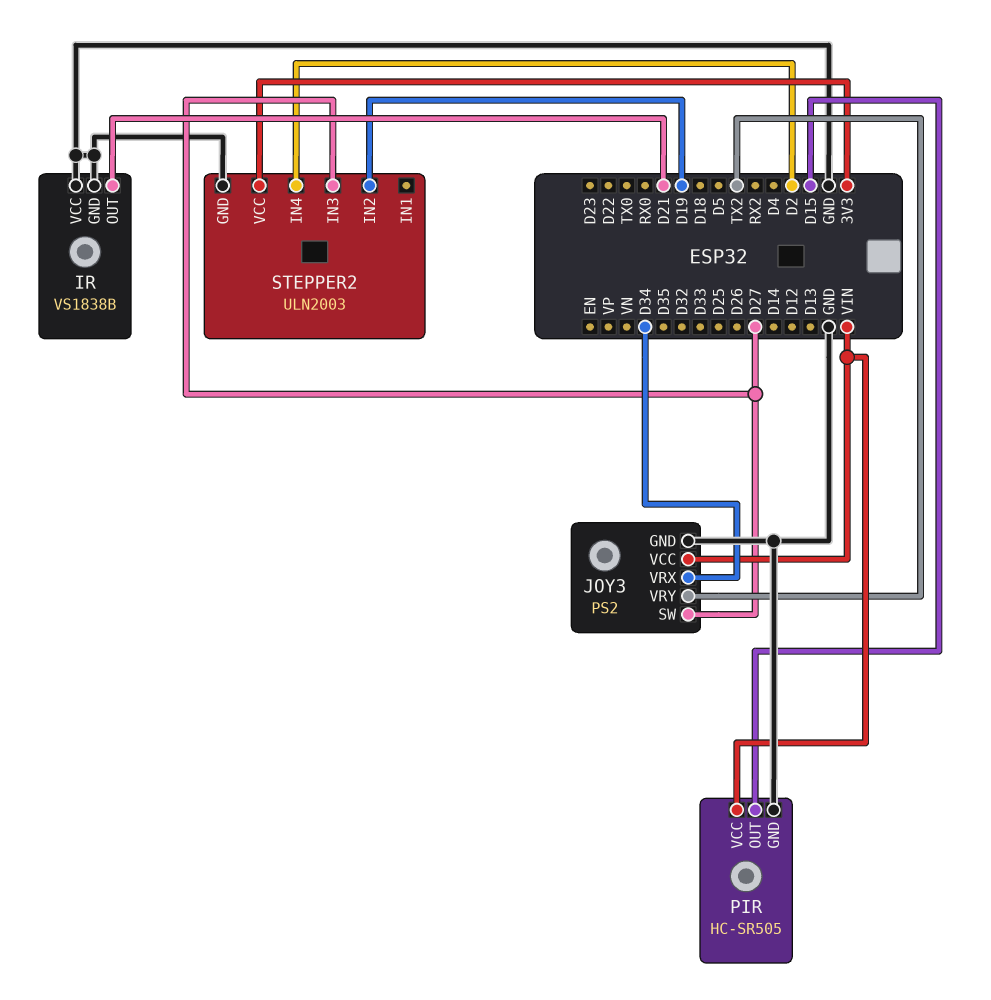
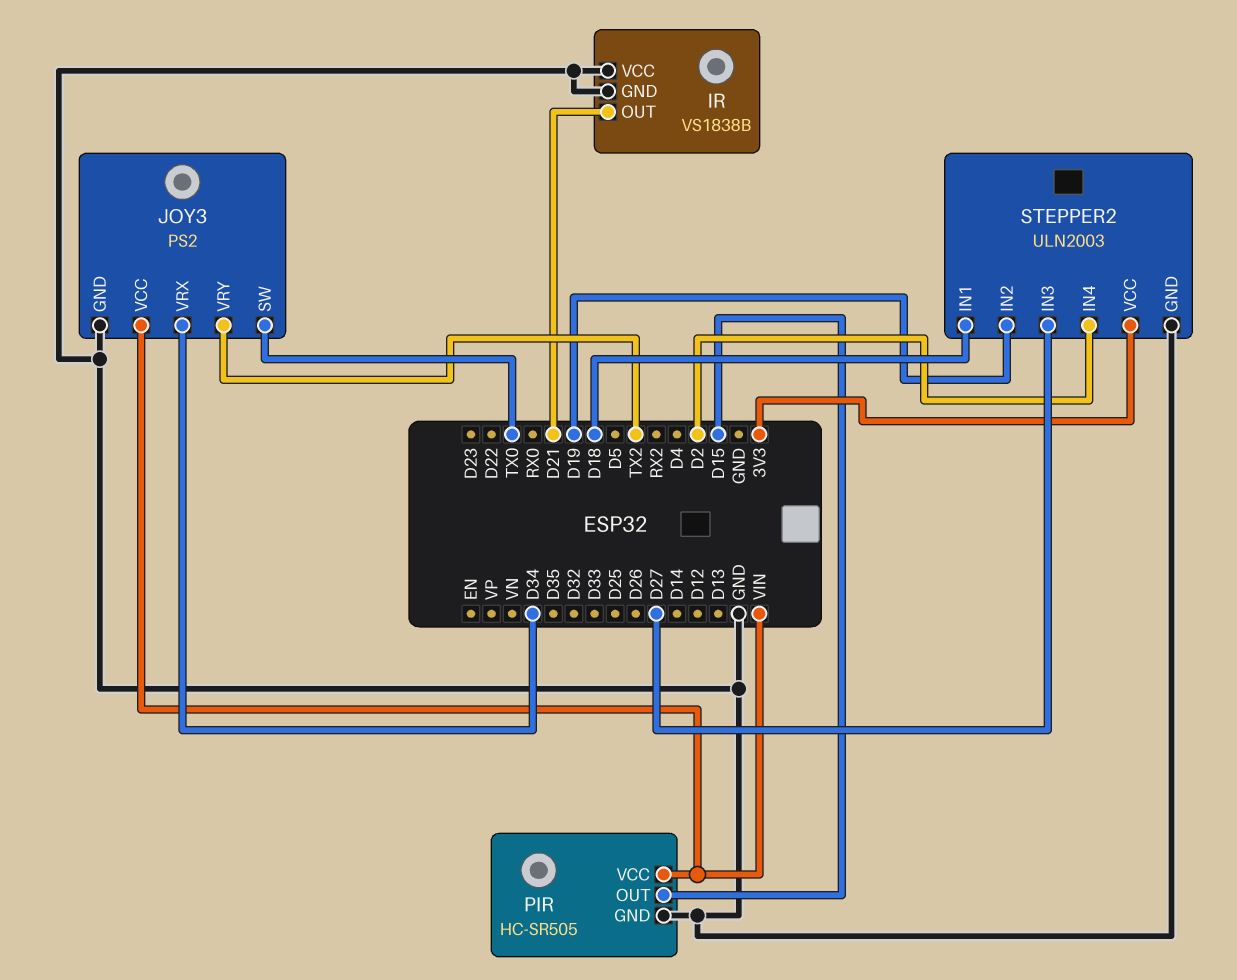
JOY3 pin SW: D27 -> TX0
STEPPER2 pin IN1: none -> D18

